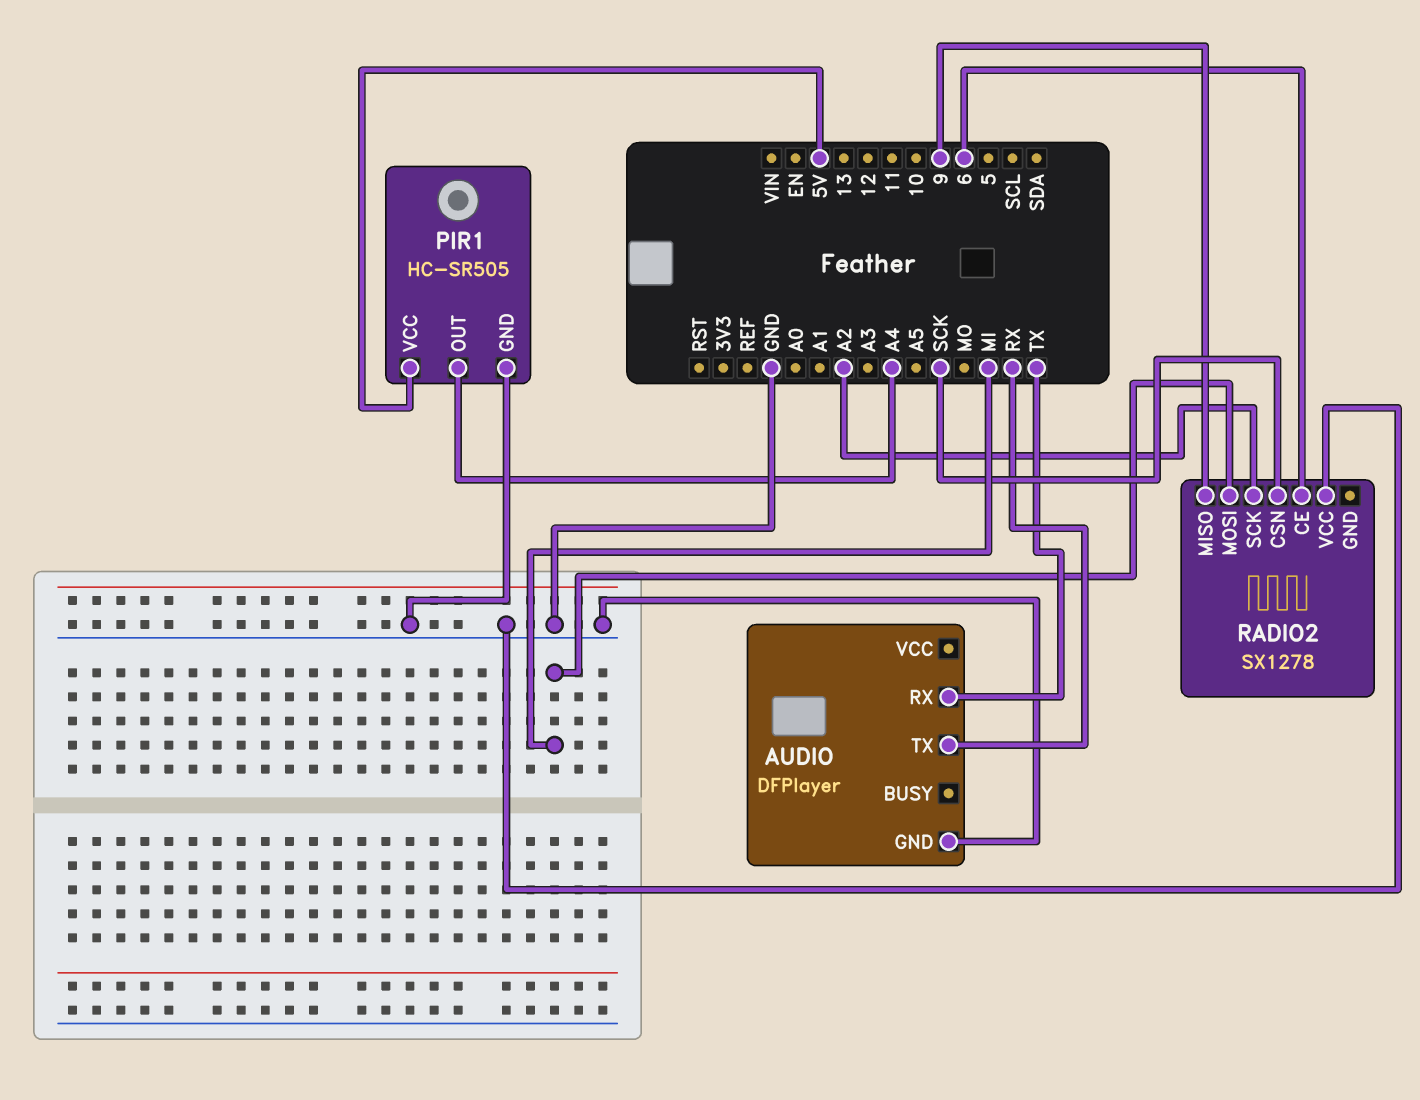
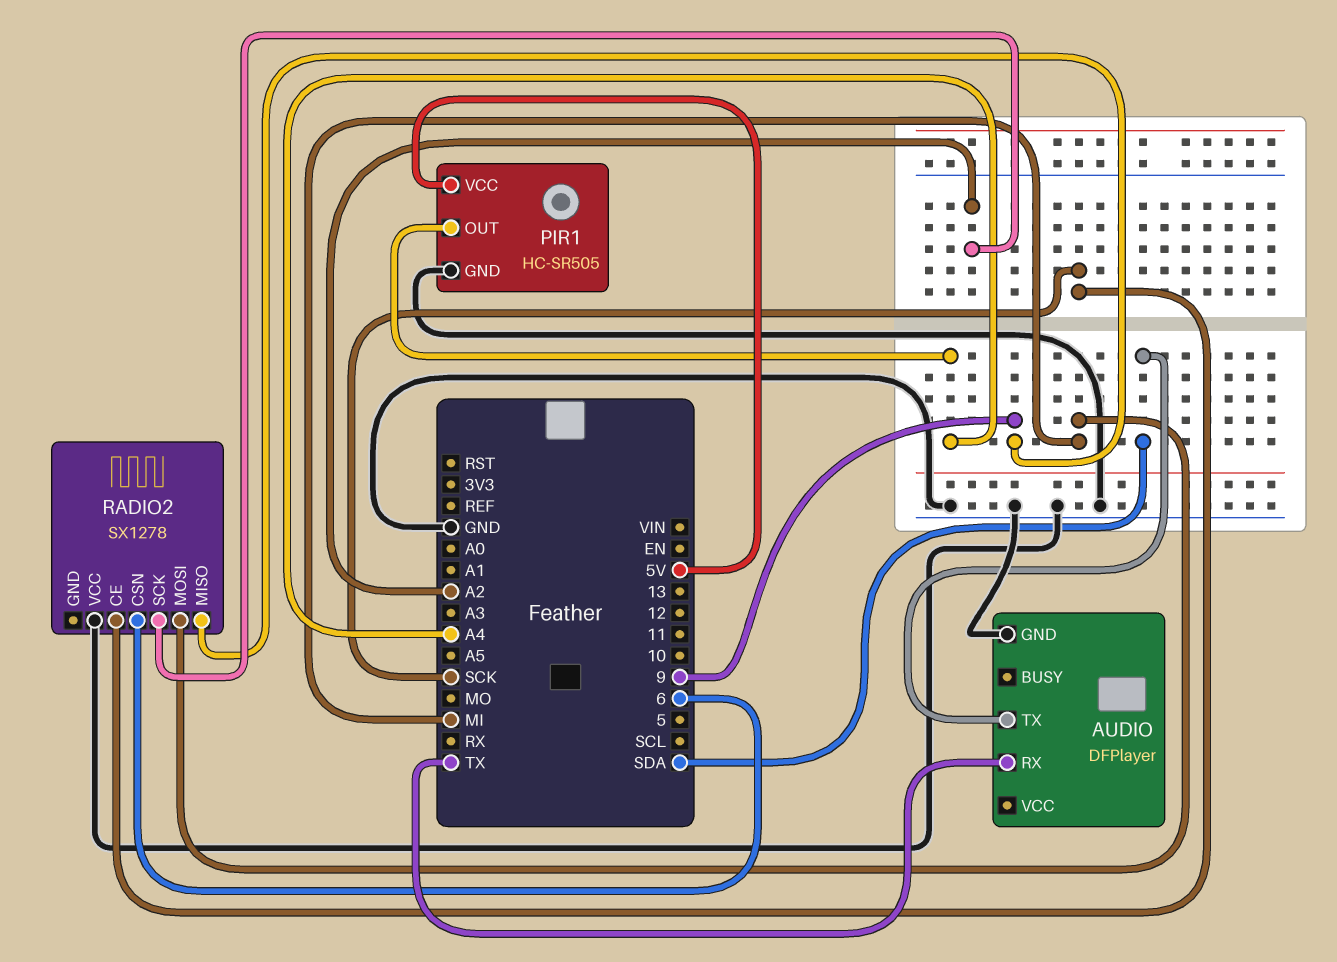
AUDIO pin TX: RX -> SDA
RADIO2 pin CE: 6 -> SCK
RADIO2 pin CSN: SCK -> 6

